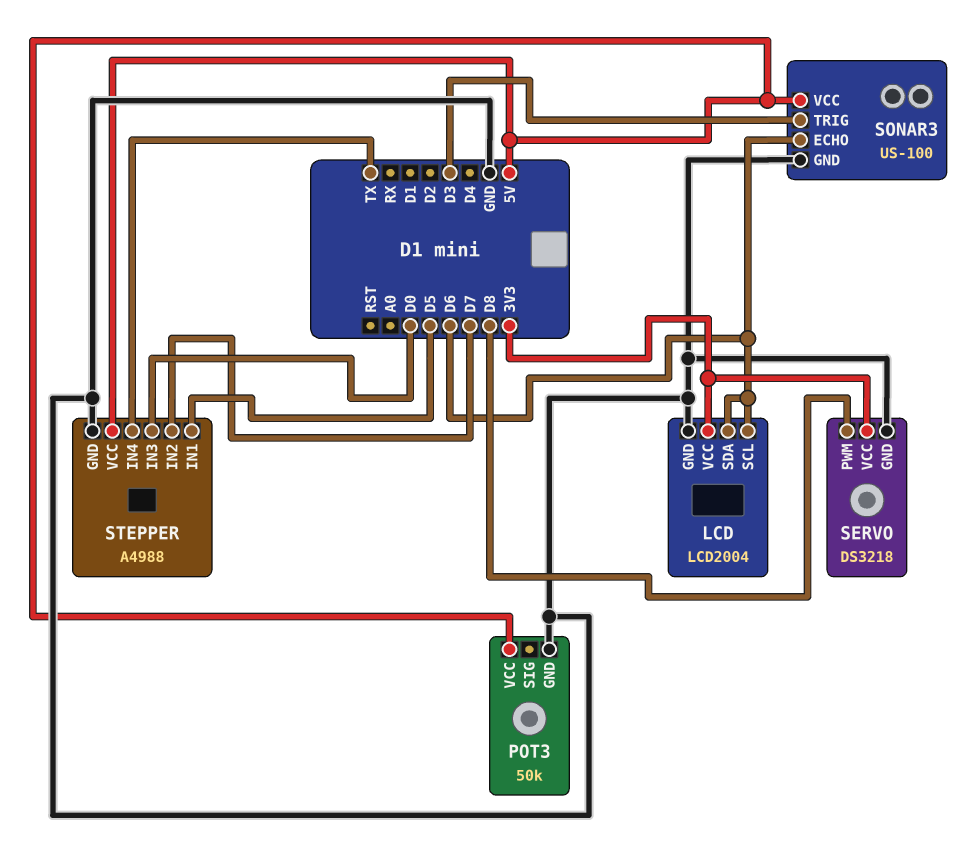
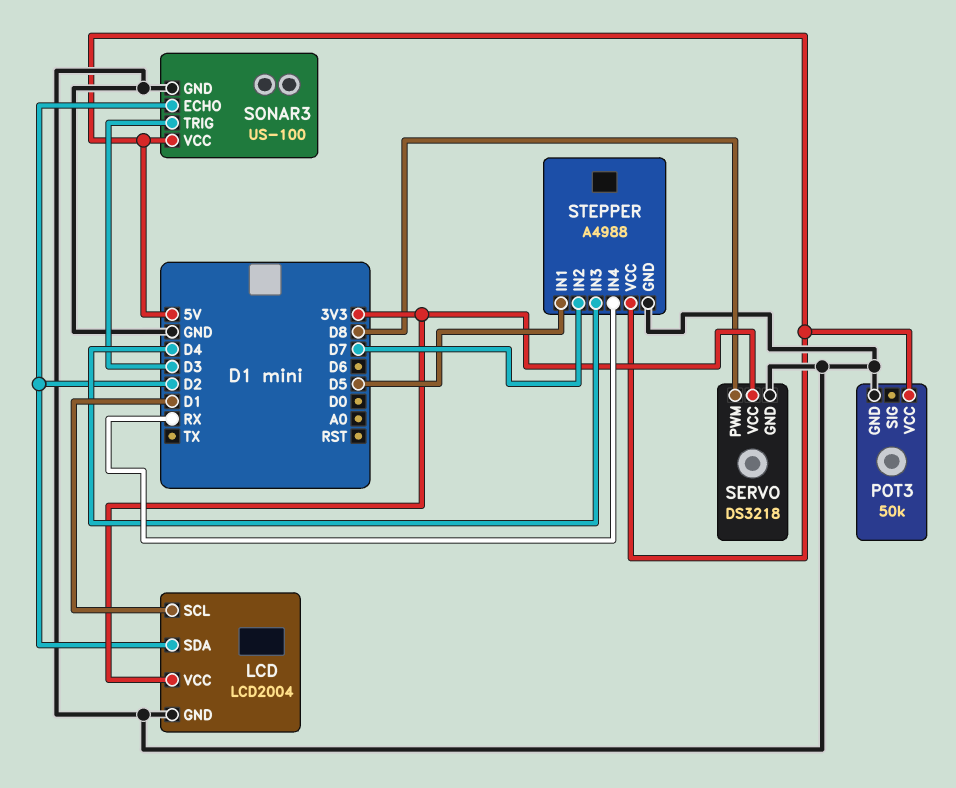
LCD pin SCL: D6 -> D1
LCD pin SDA: D6 -> D2
SONAR3 pin ECHO: D6 -> D2
STEPPER pin IN3: D0 -> D4
STEPPER pin IN4: TX -> RX

